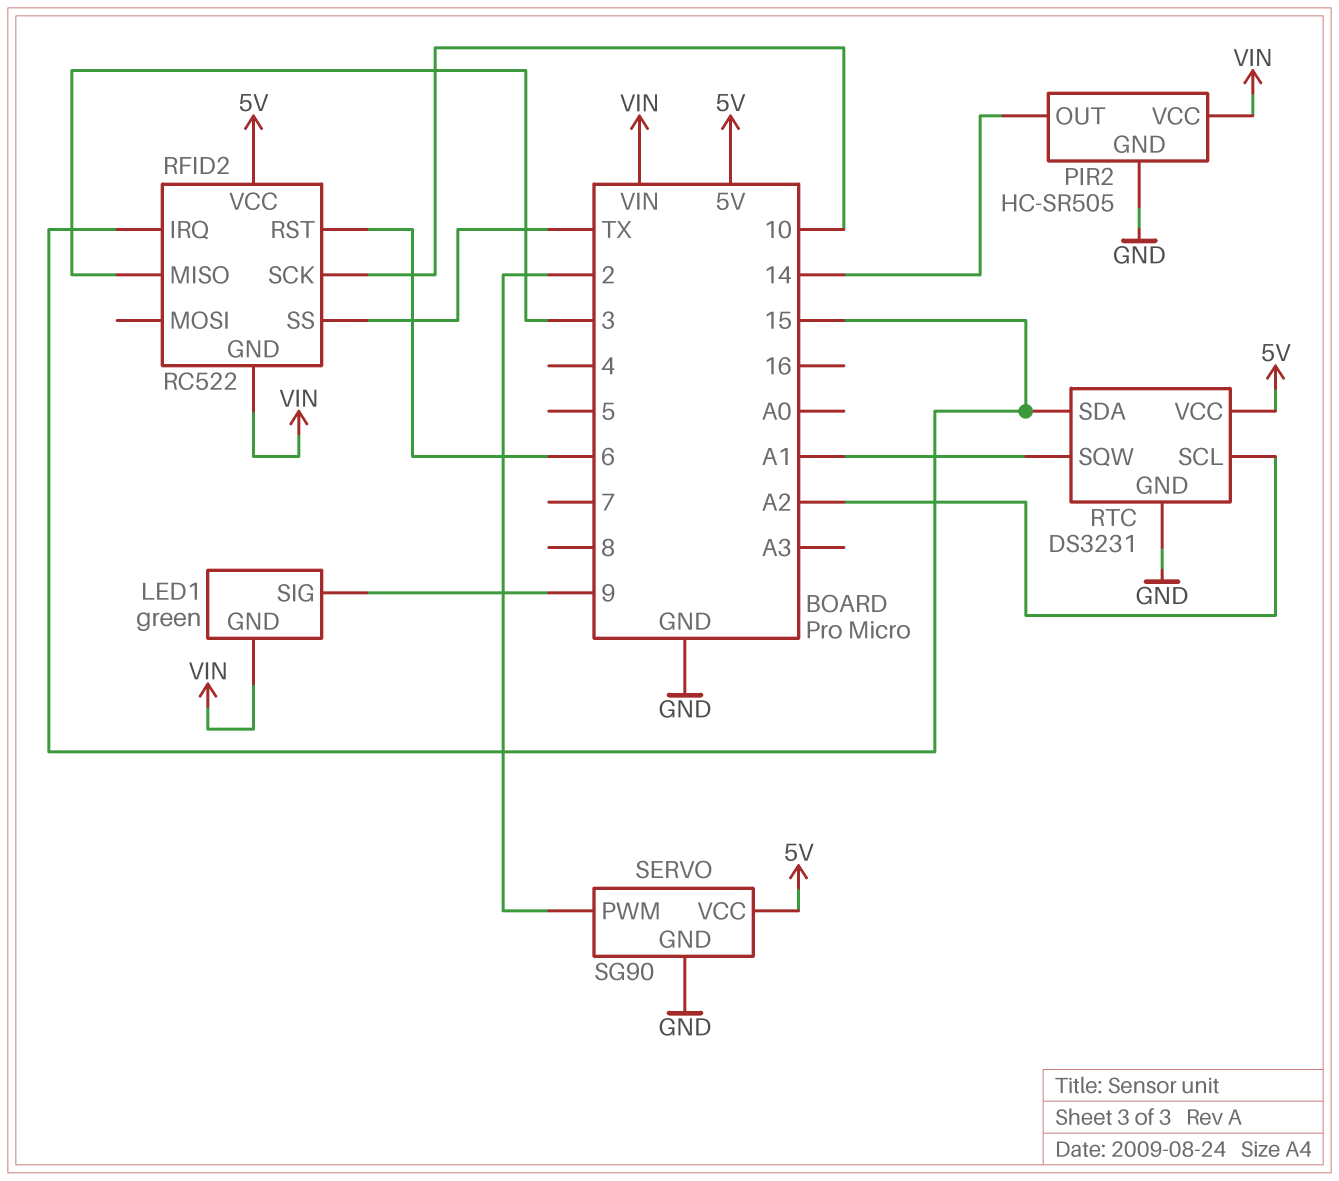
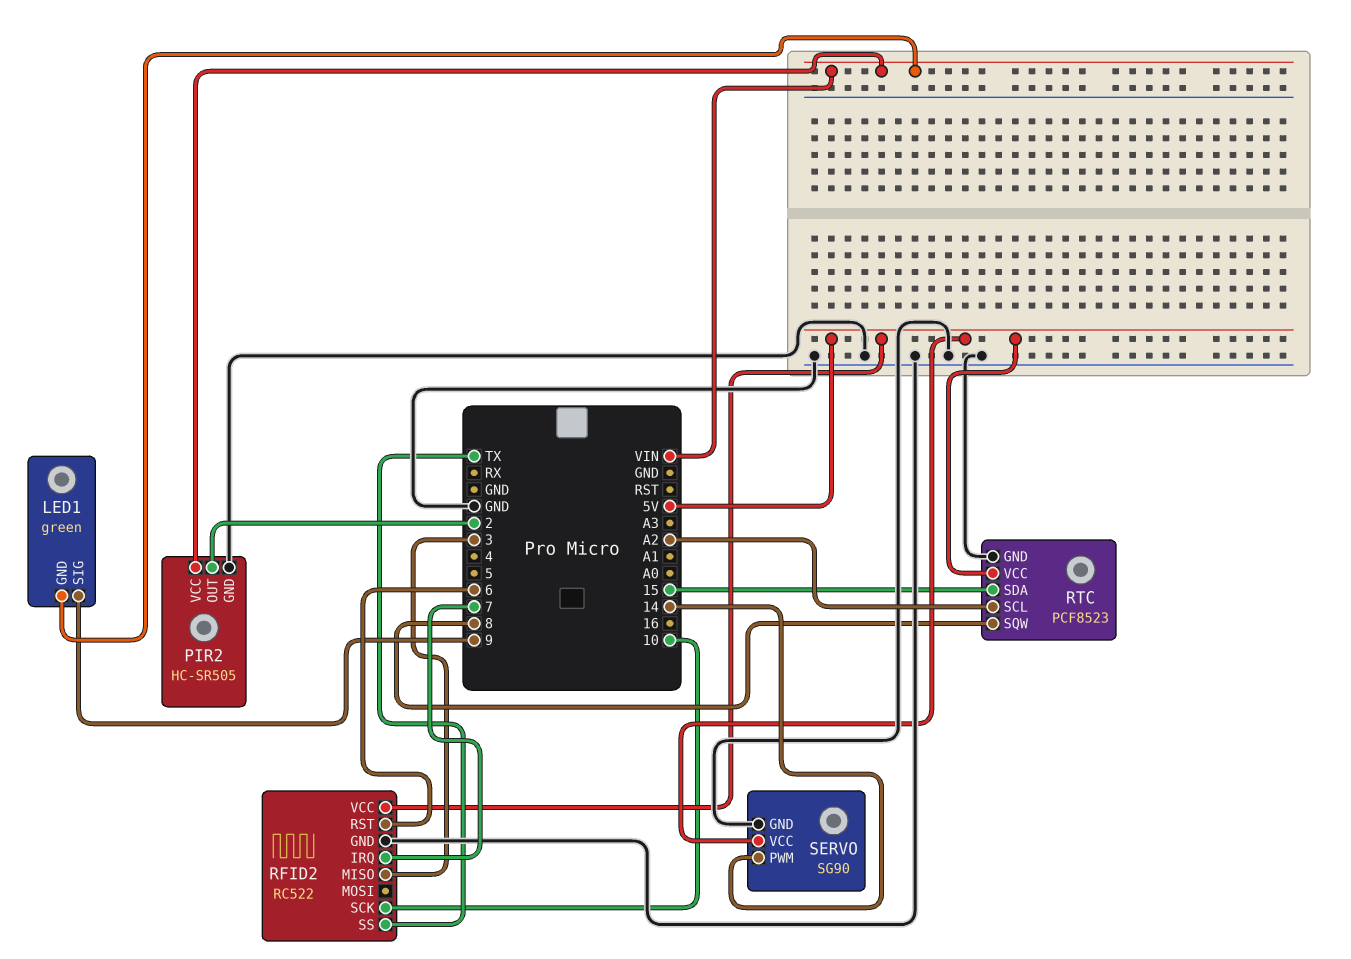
PIR2 pin OUT: 14 -> 2
RFID2 pin GND: VIN -> GND
RFID2 pin IRQ: 15 -> 7
RTC: DS3231 -> PCF8523
RTC pin SQW: A1 -> 8
SERVO pin PWM: 2 -> 14

